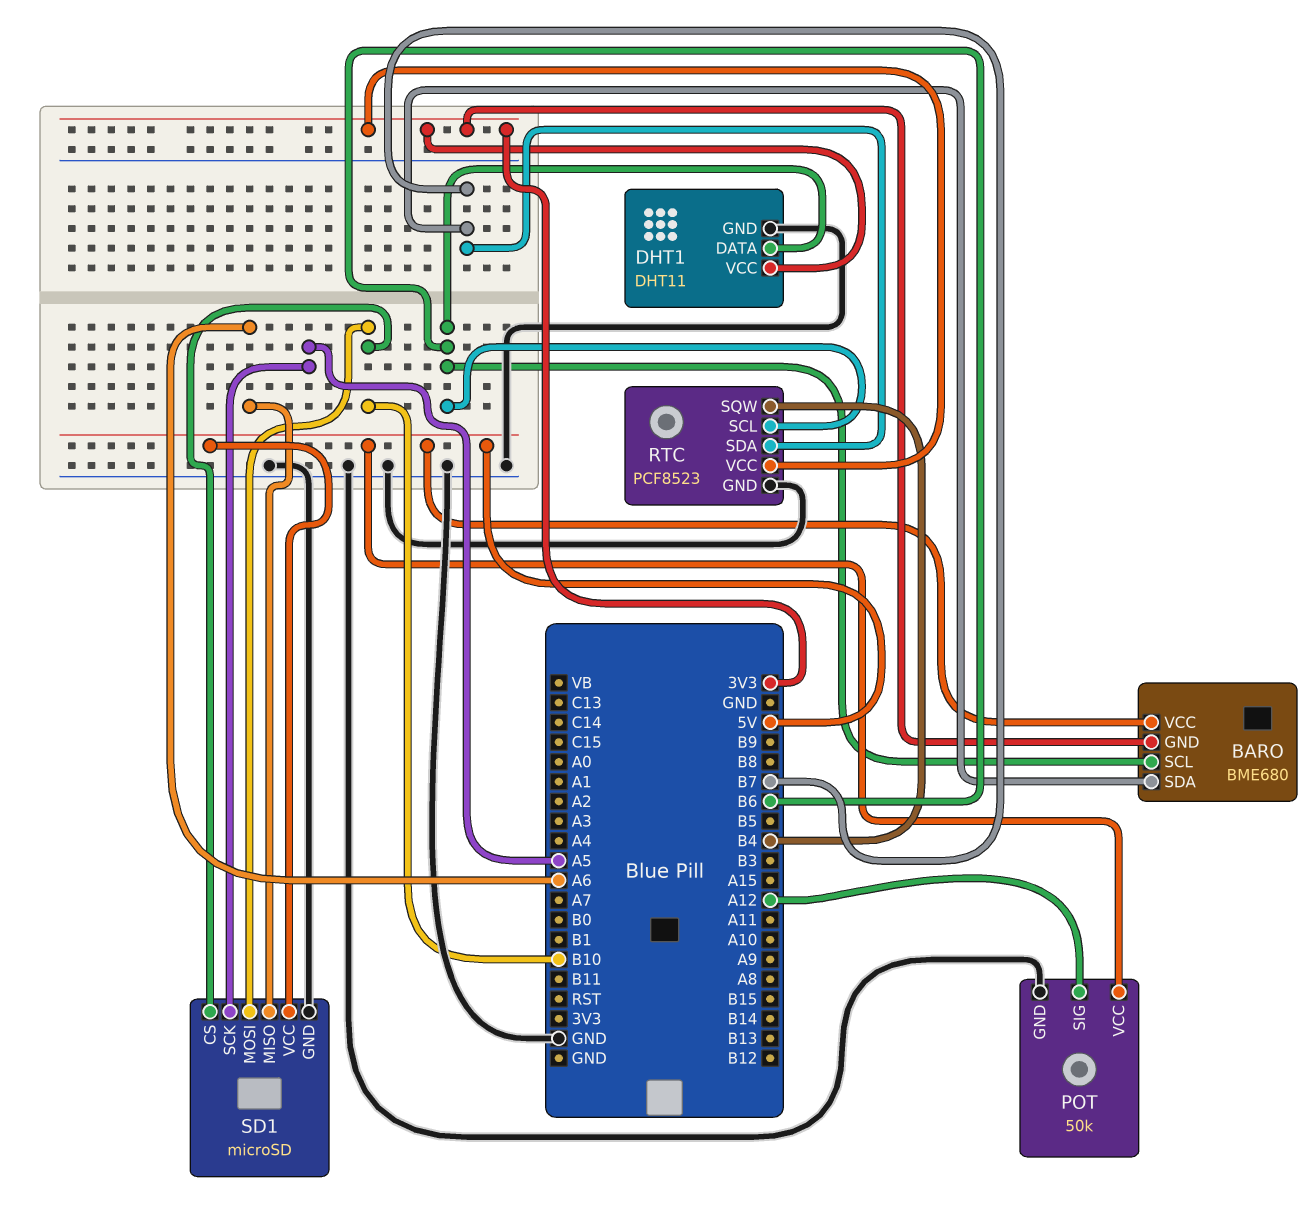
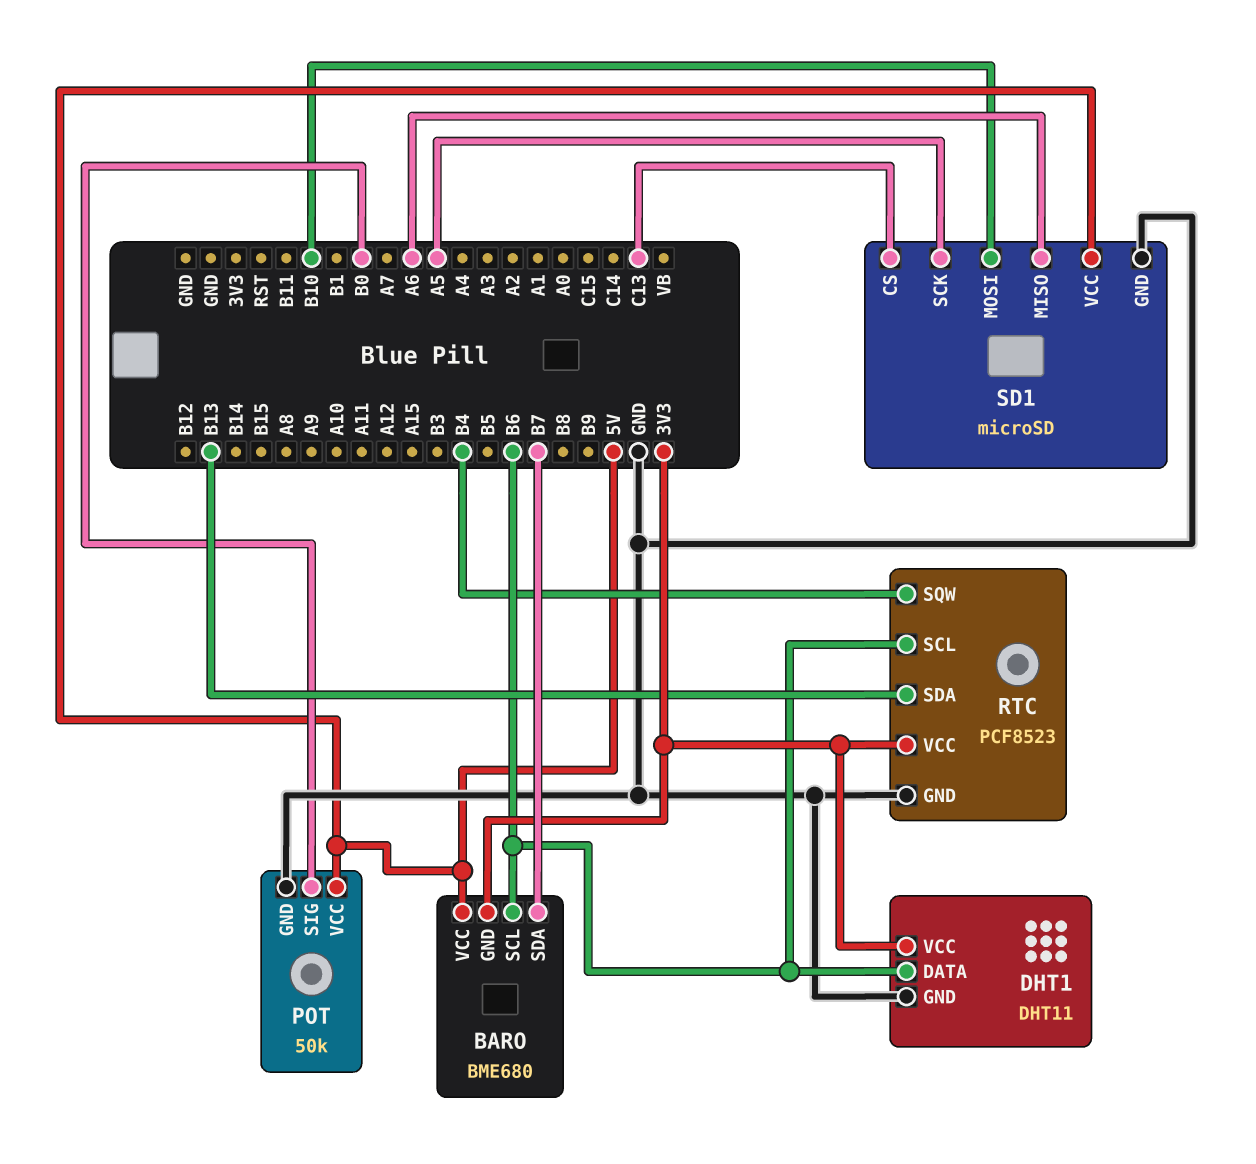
POT pin SIG: A12 -> B0
RTC pin SDA: B7 -> B13
SD1 pin CS: B10 -> C13

